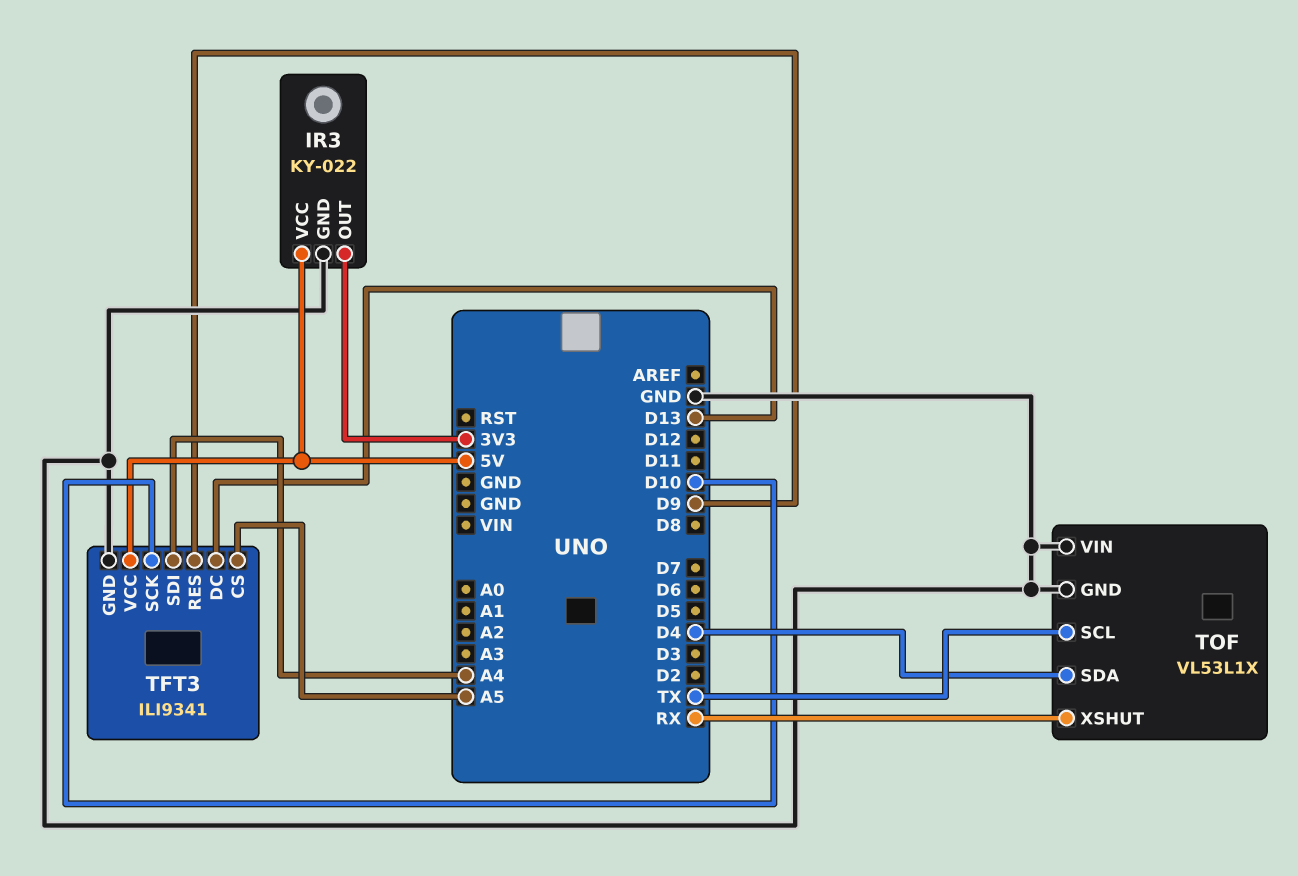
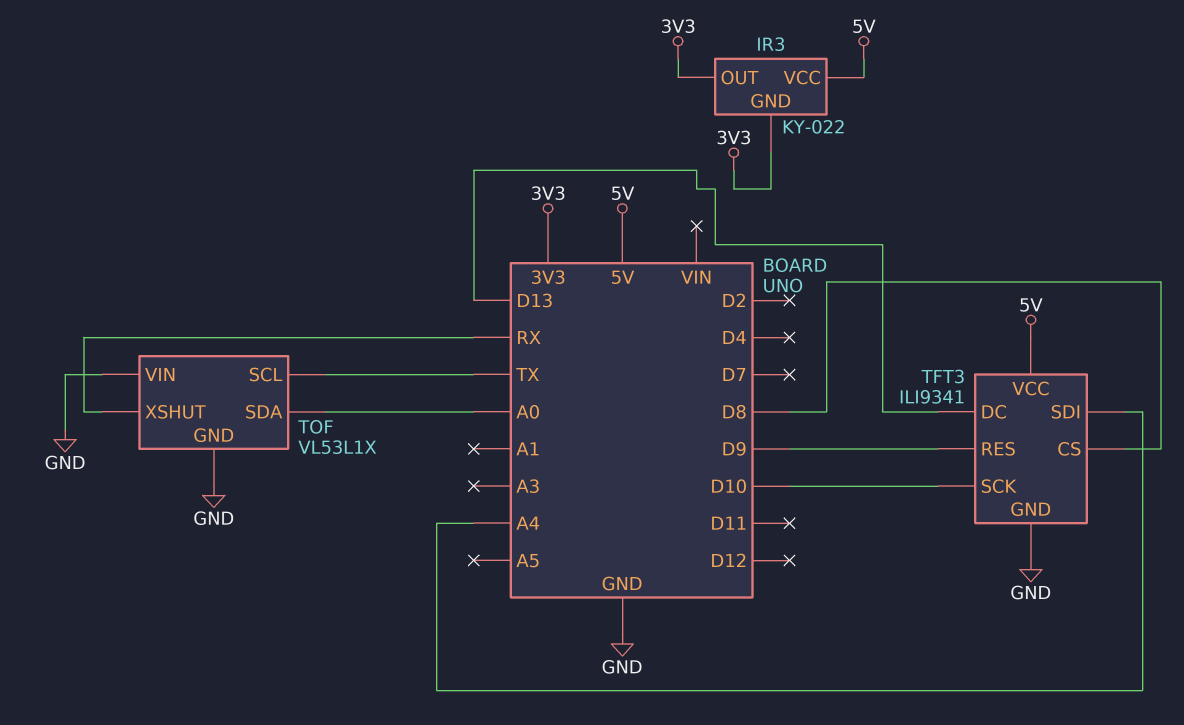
IR3 pin GND: GND -> 3V3
TFT3 pin CS: A5 -> D8
TOF pin SDA: D4 -> A0

